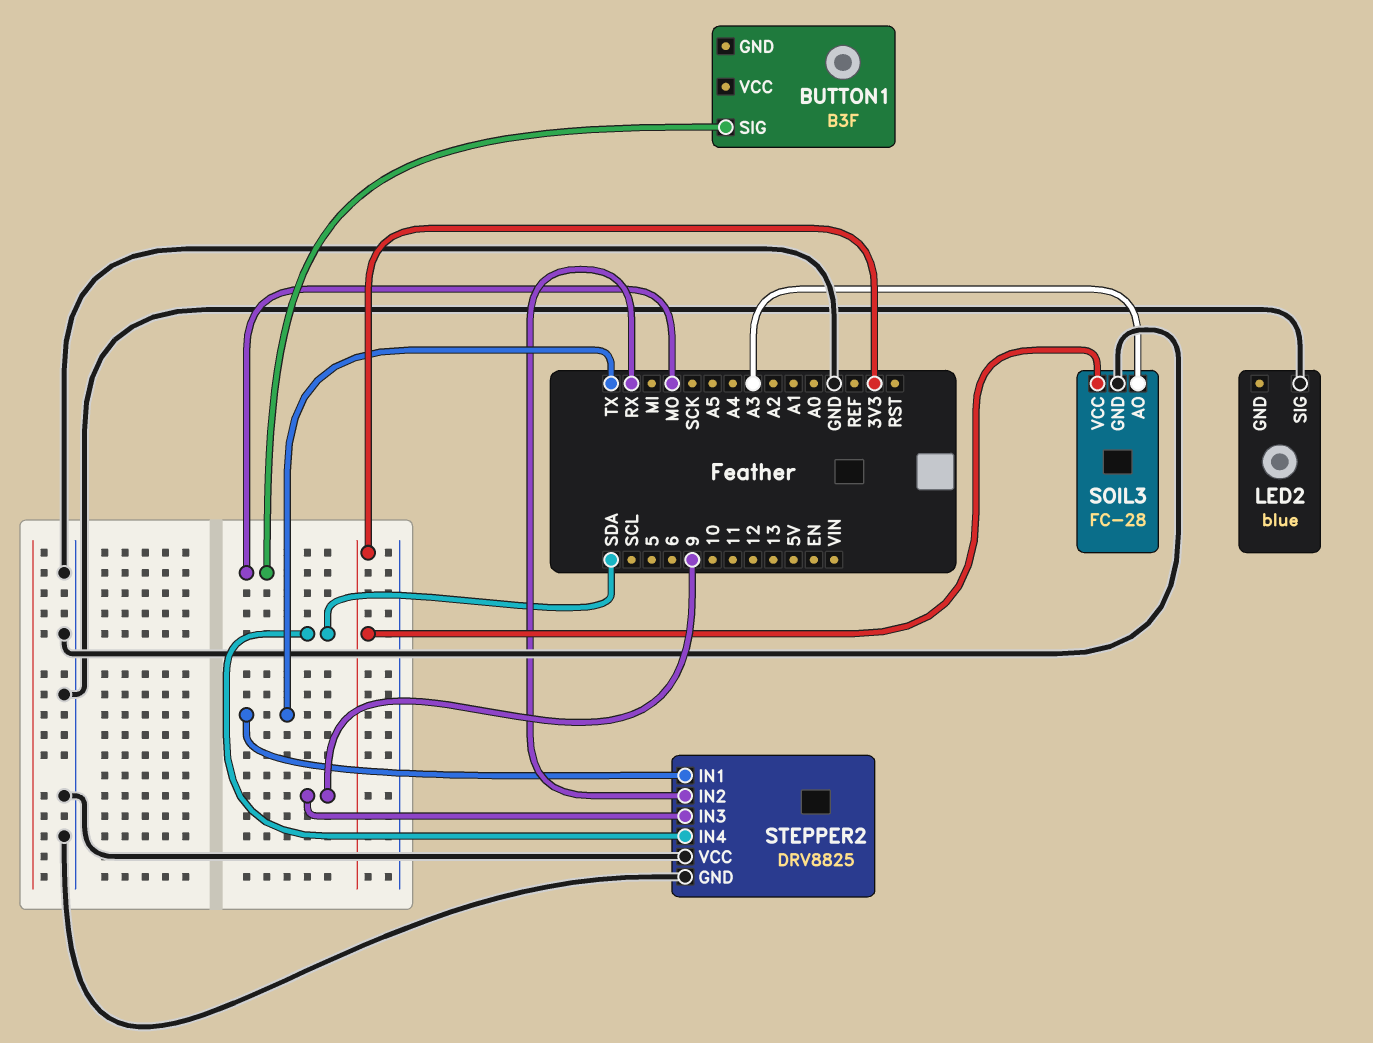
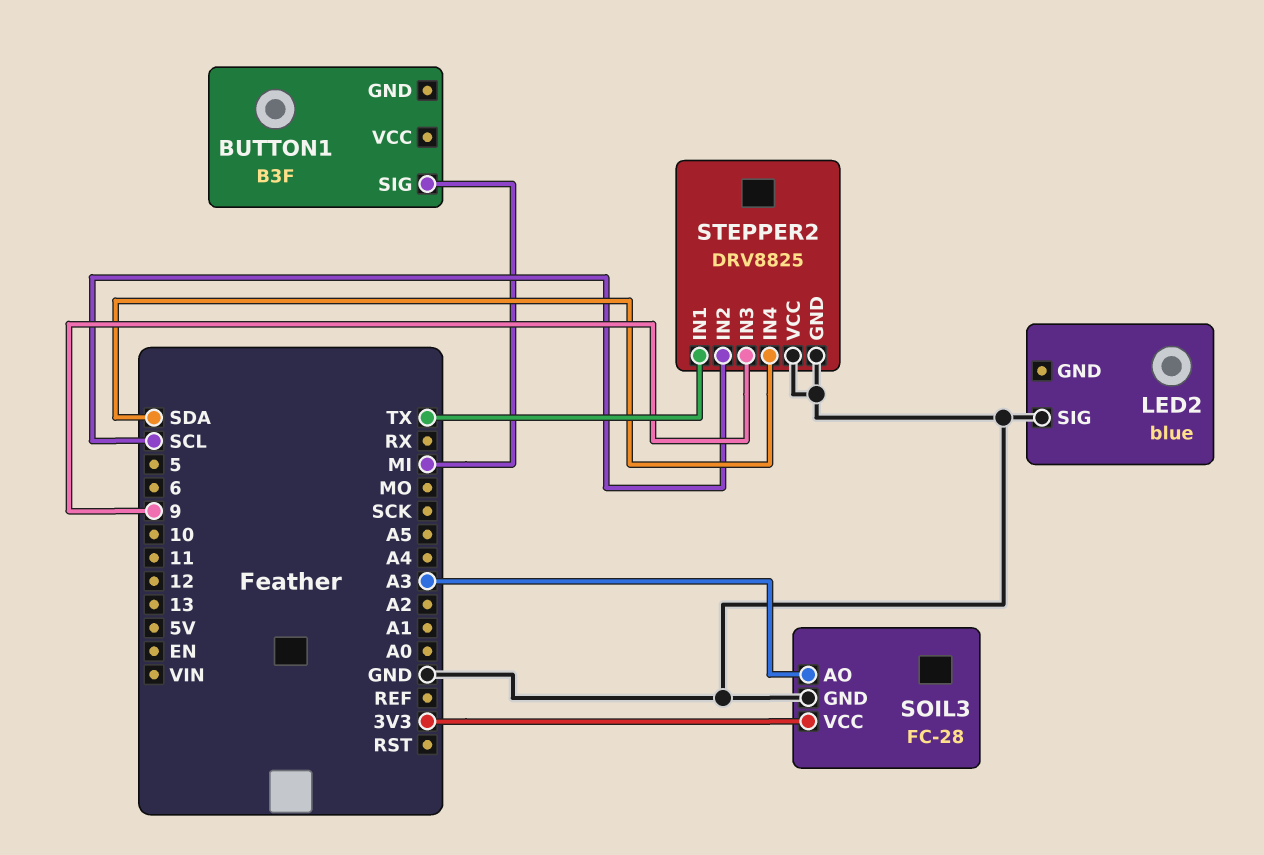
BUTTON1 pin SIG: MO -> MI
STEPPER2 pin IN2: RX -> SCL

